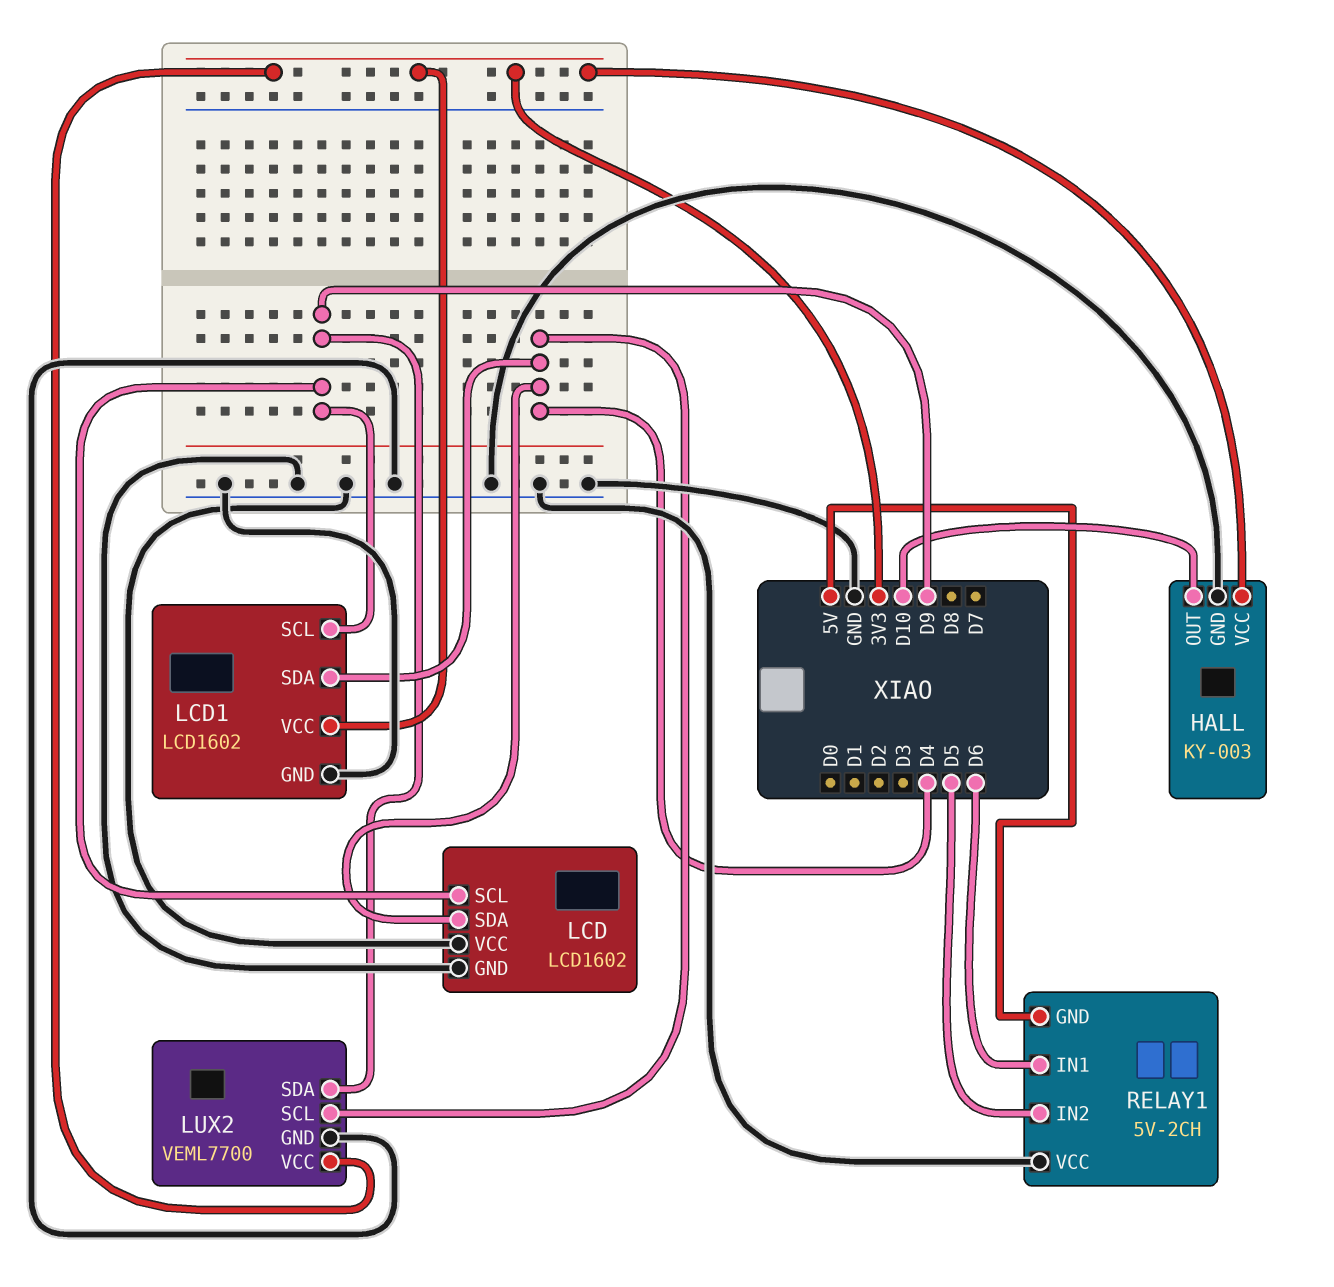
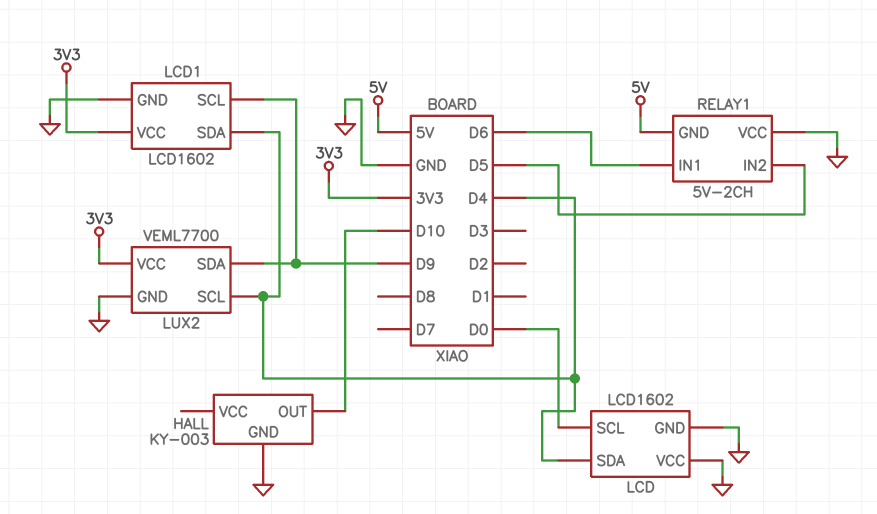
HALL pin VCC: 3V3 -> none
LCD pin SCL: D9 -> D0

